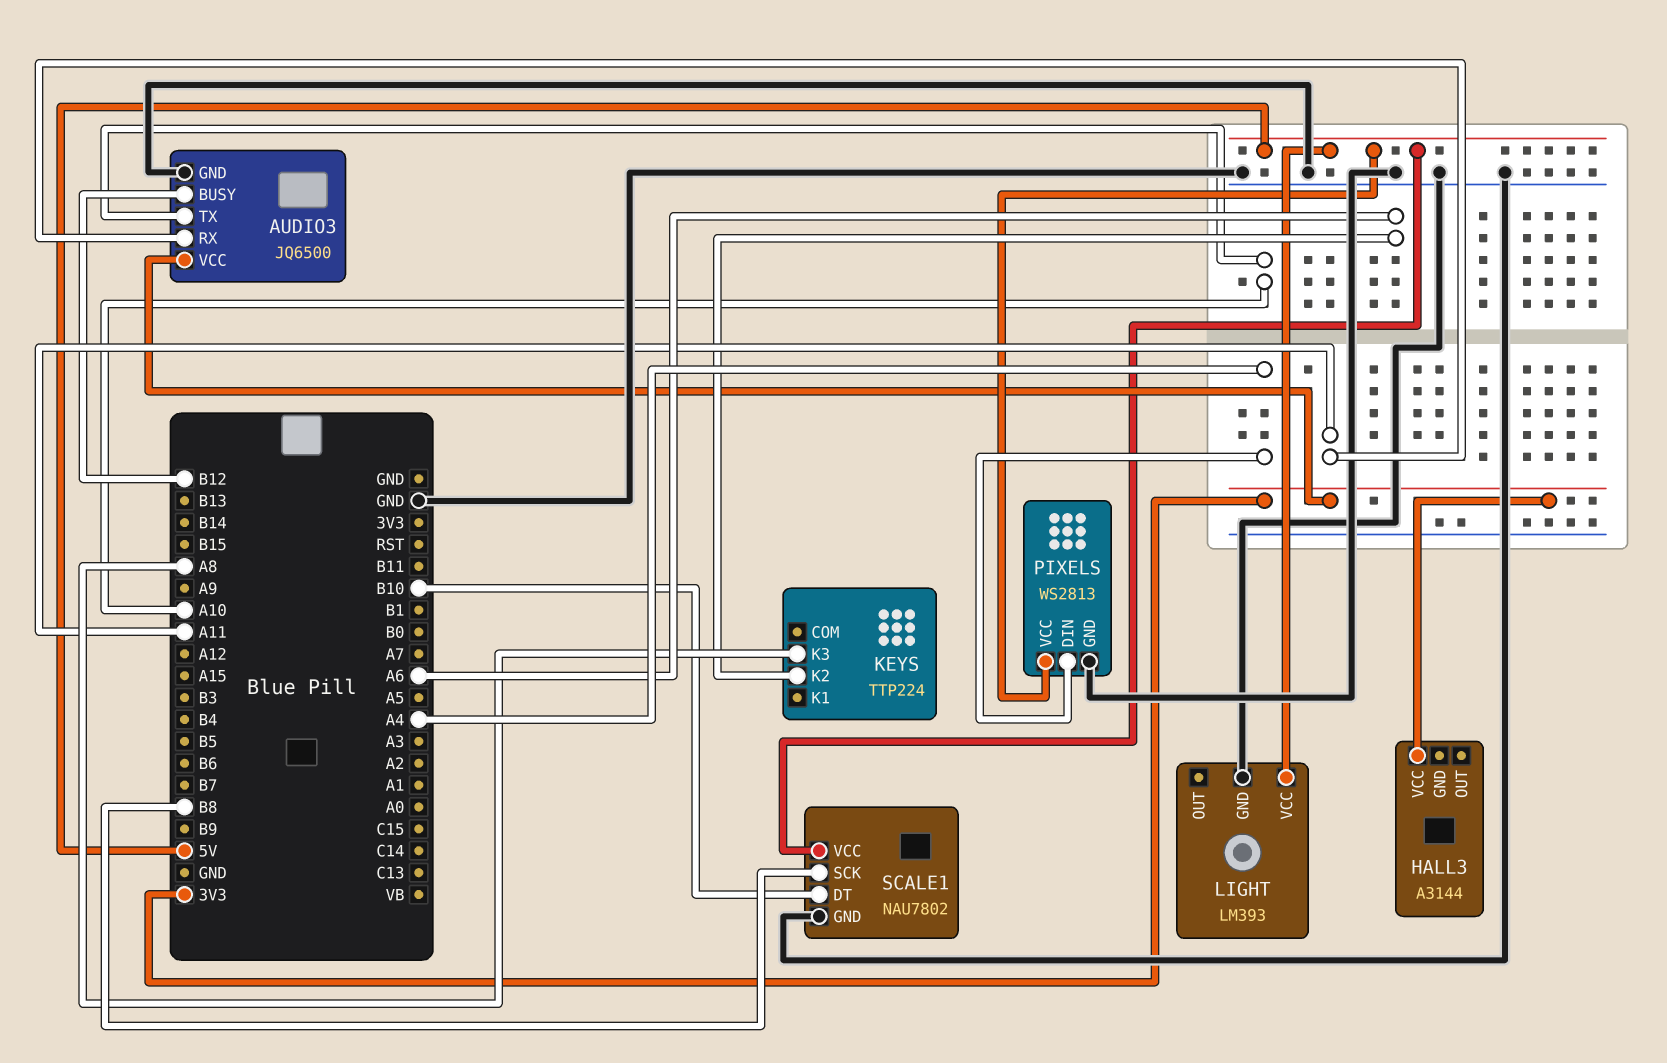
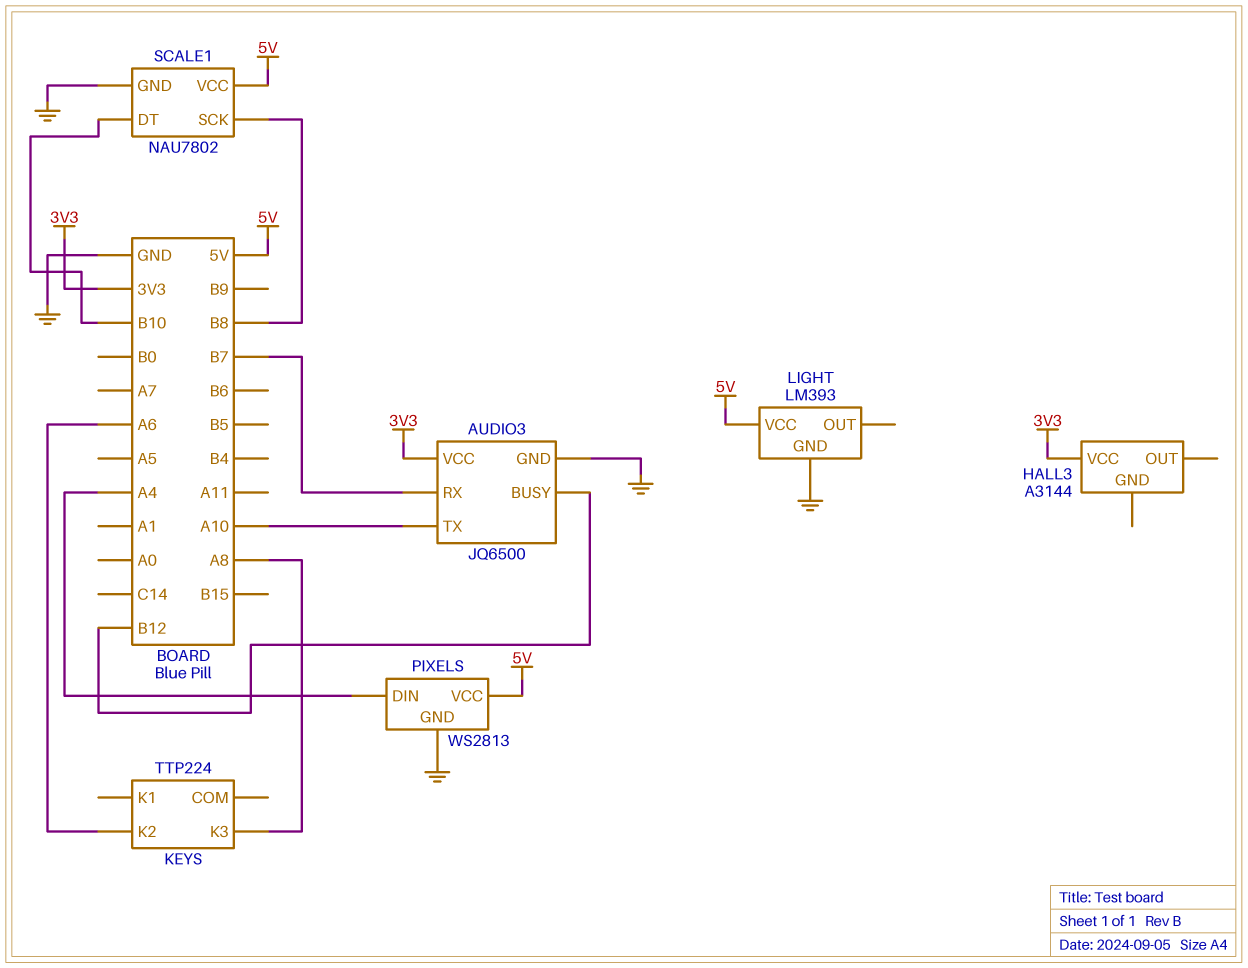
AUDIO3 pin RX: A11 -> B7

